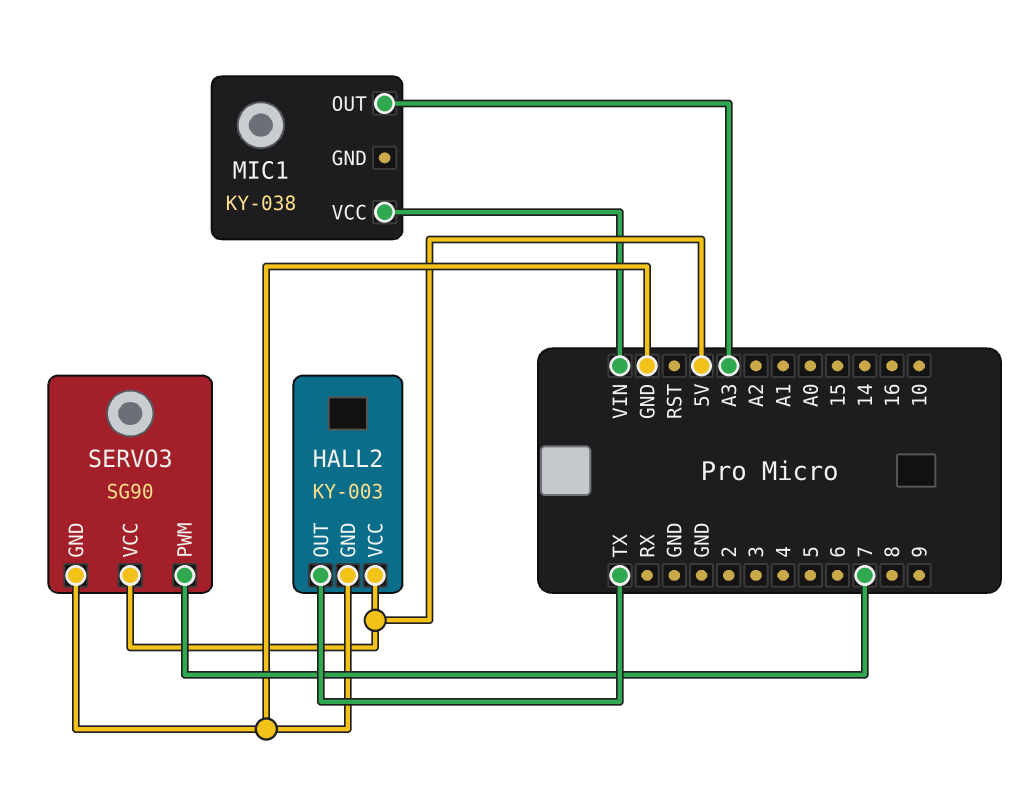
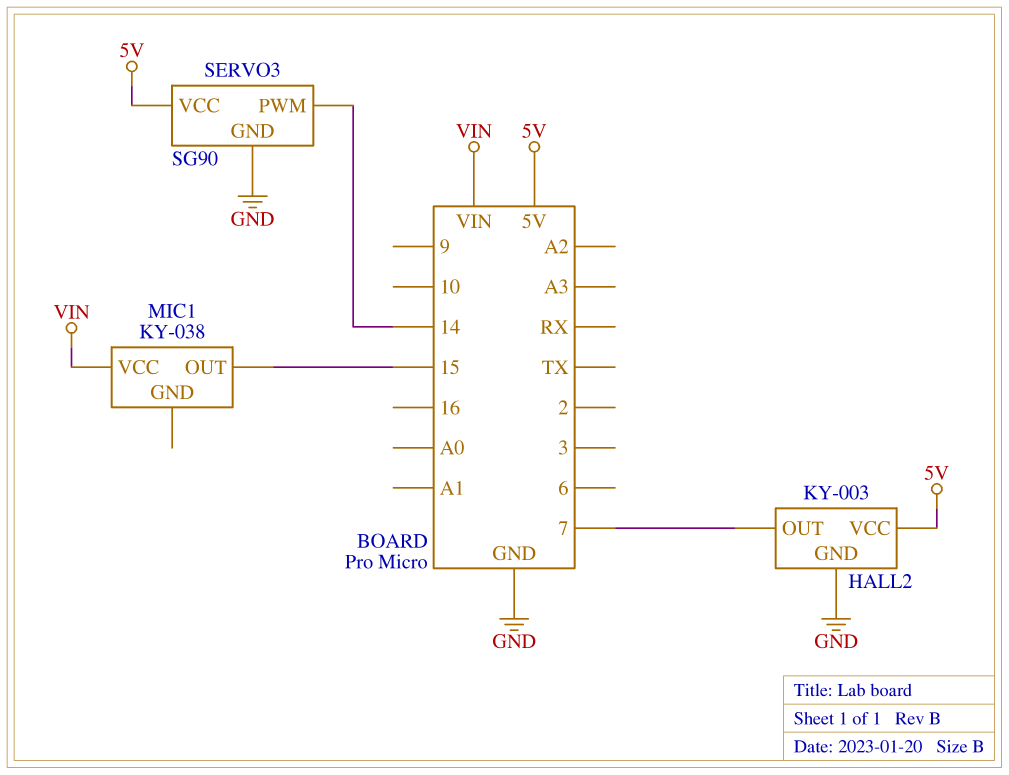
HALL2 pin OUT: TX -> 7
MIC1 pin OUT: A3 -> 15
SERVO3 pin PWM: 7 -> 14

